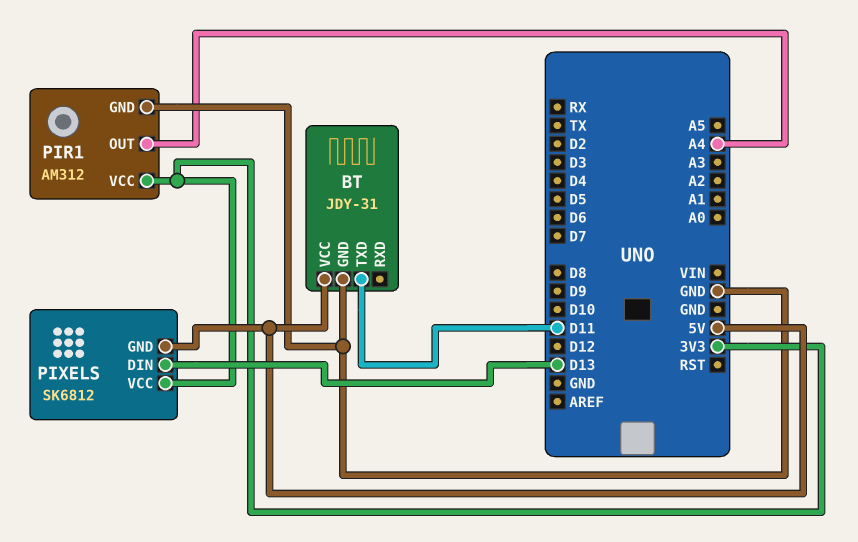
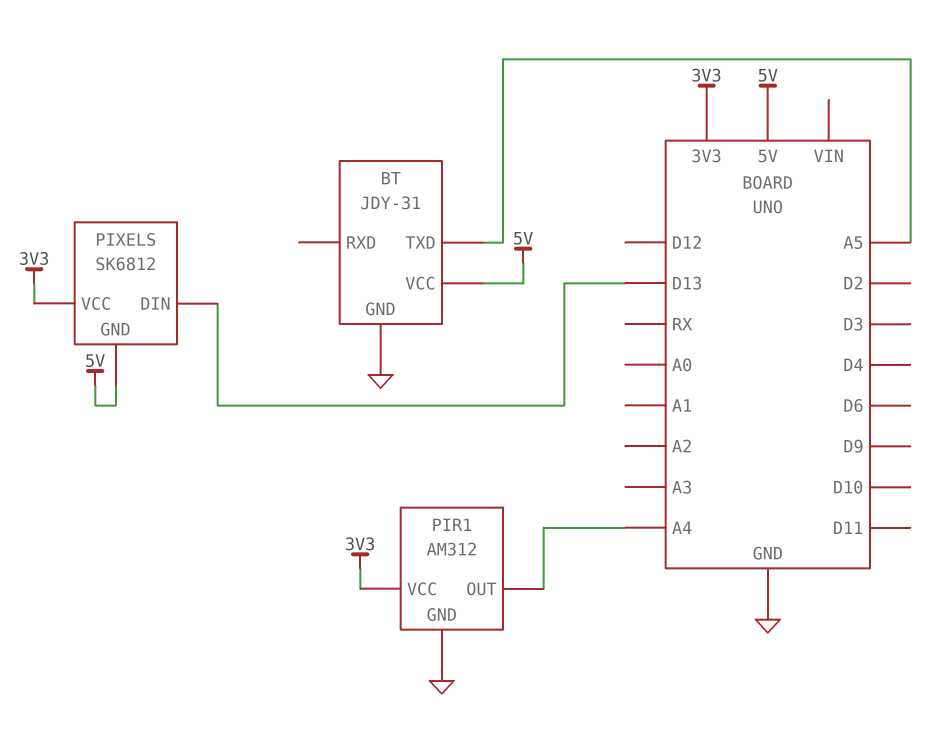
BT pin TXD: D11 -> A5

